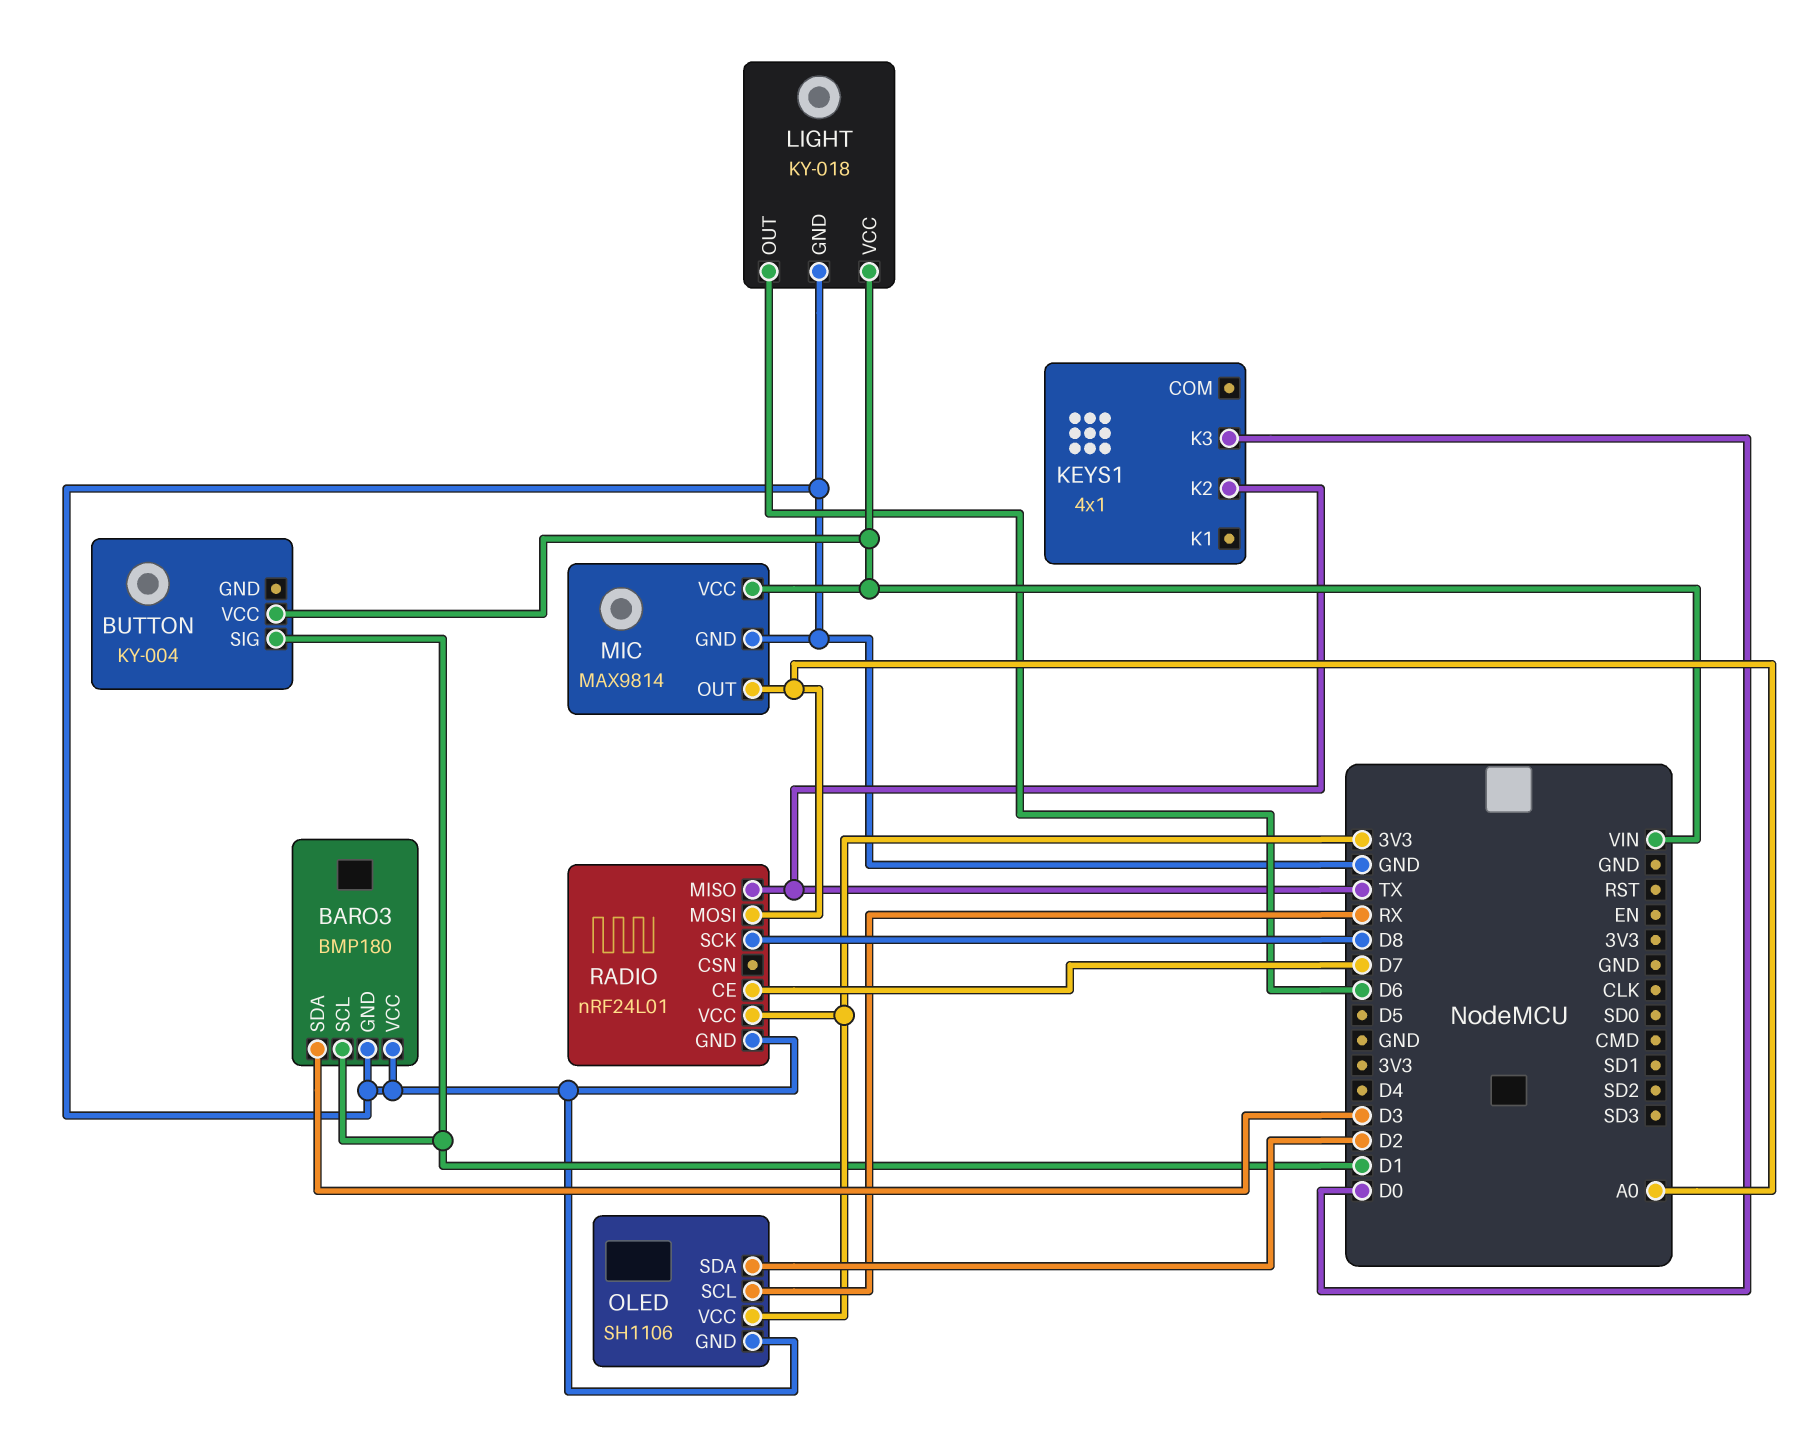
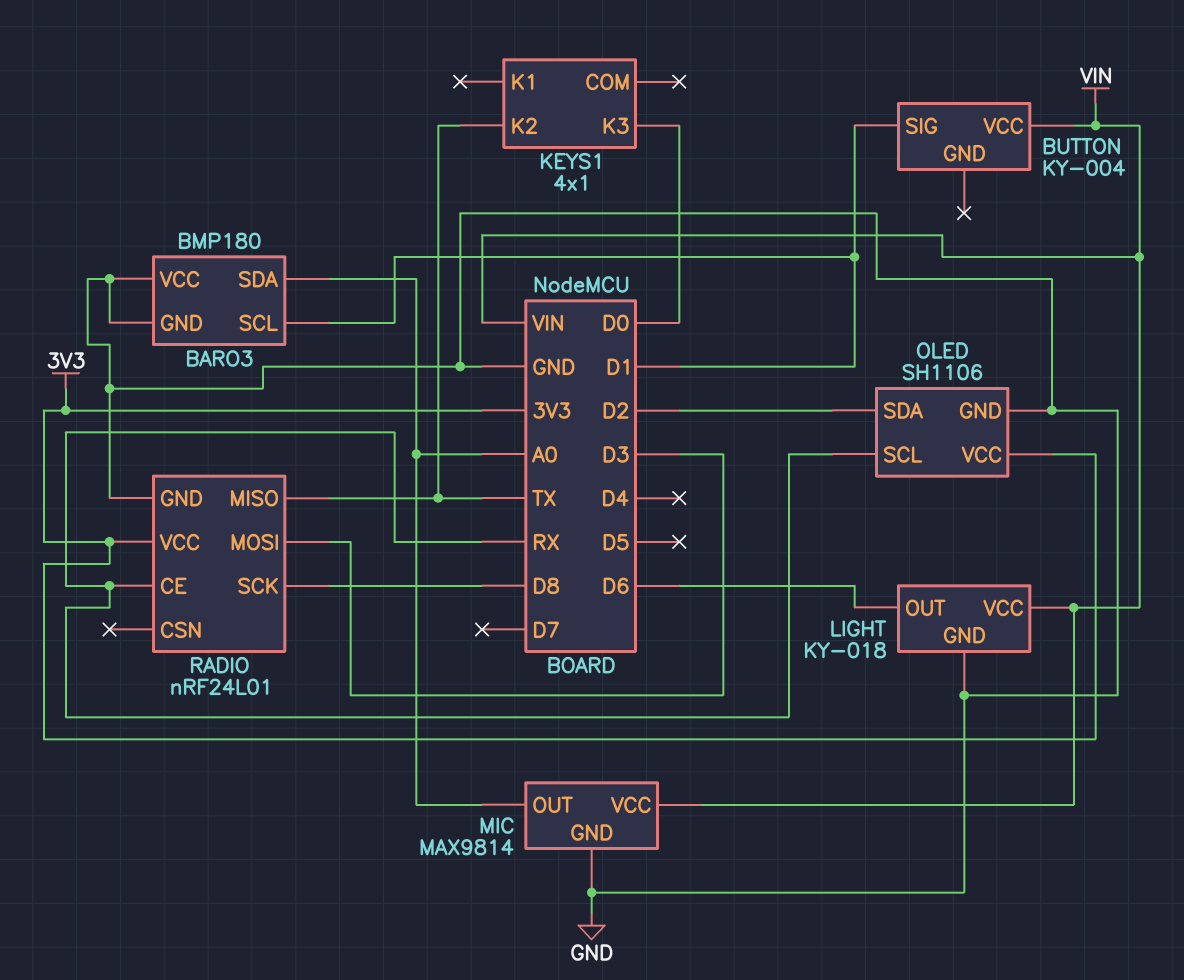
BARO3 pin SDA: D3 -> A0
RADIO pin CE: D7 -> RX
RADIO pin MOSI: A0 -> D3

